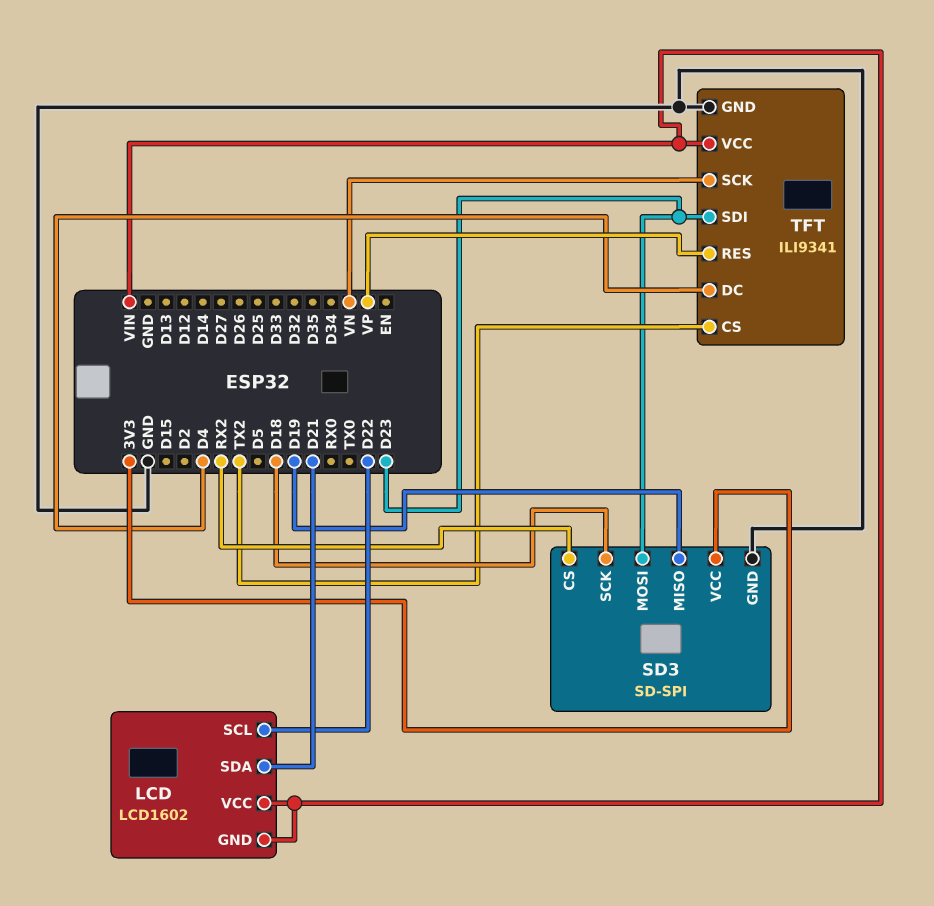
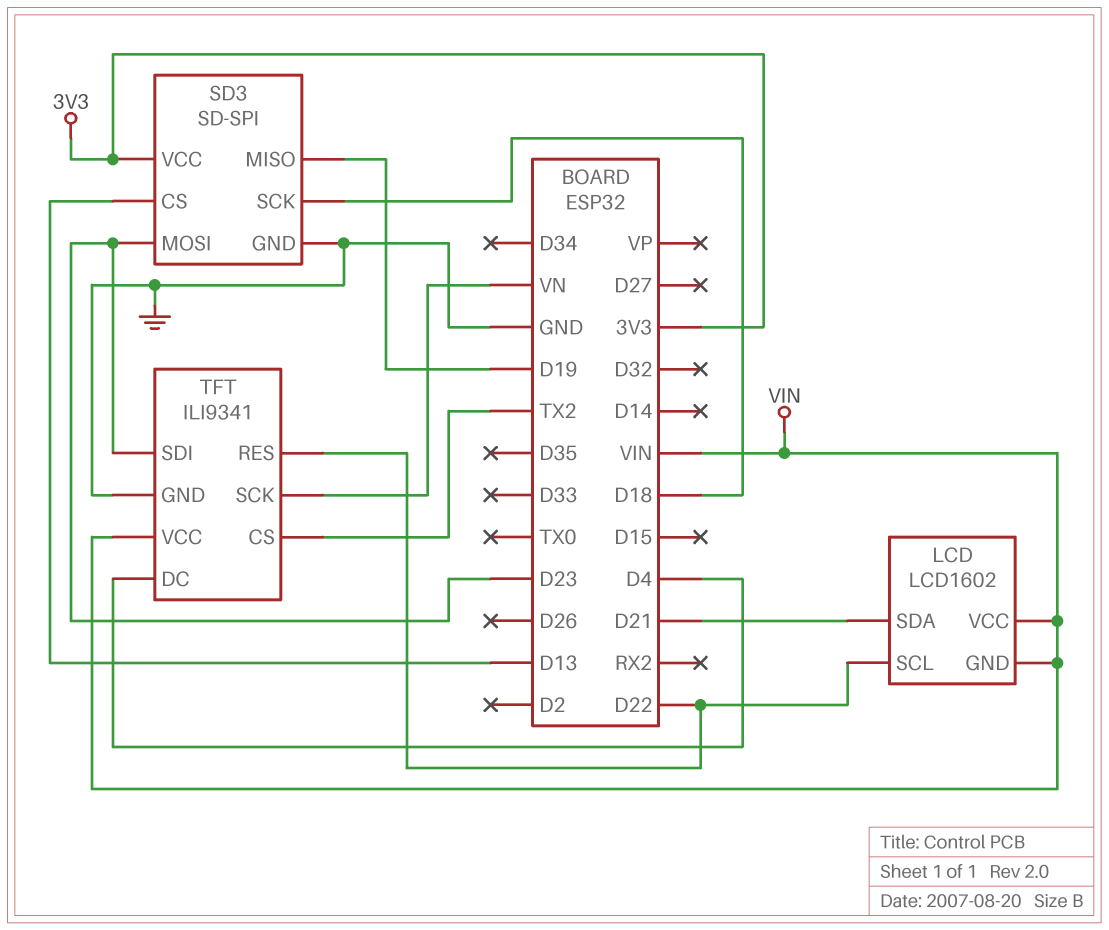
SD3 pin CS: RX2 -> D13
TFT pin RES: VP -> D22

